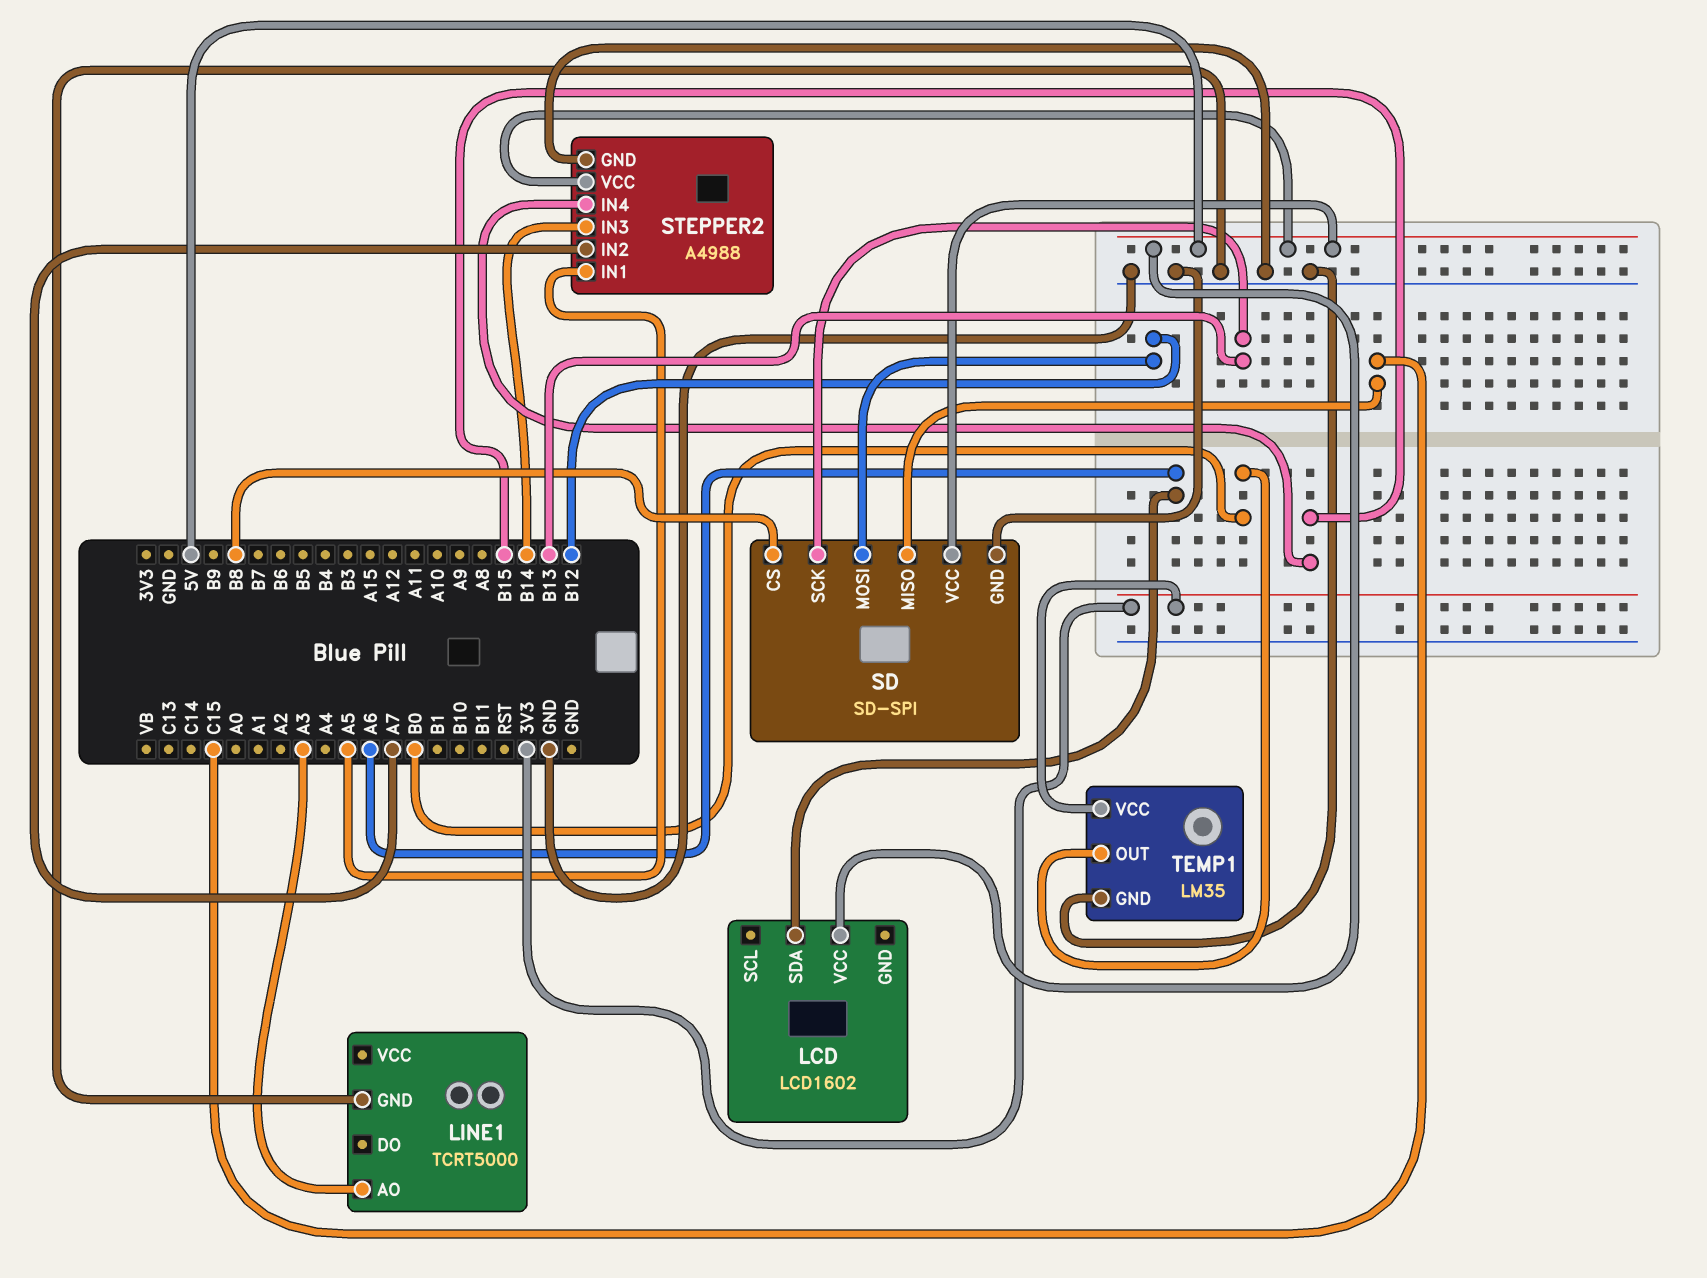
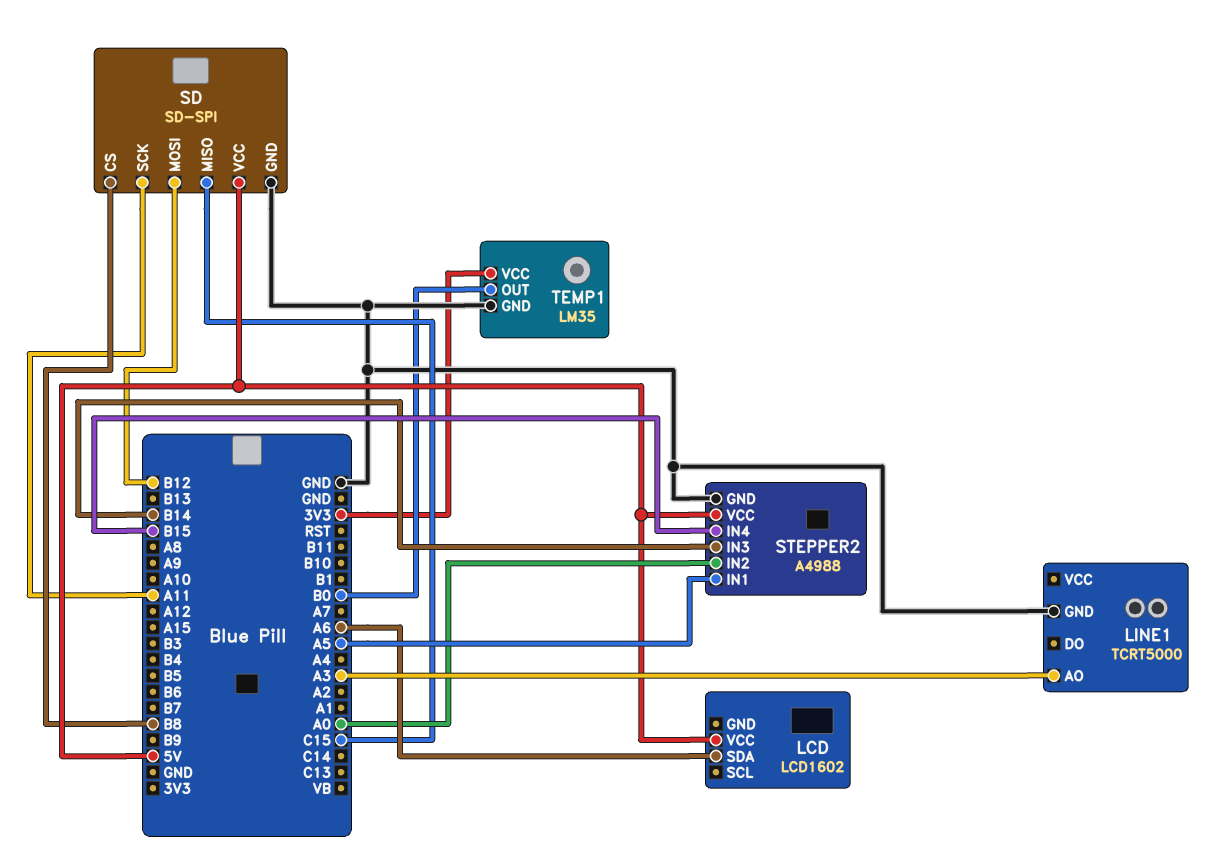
SD pin SCK: B13 -> A11
STEPPER2 pin IN2: A7 -> A0

